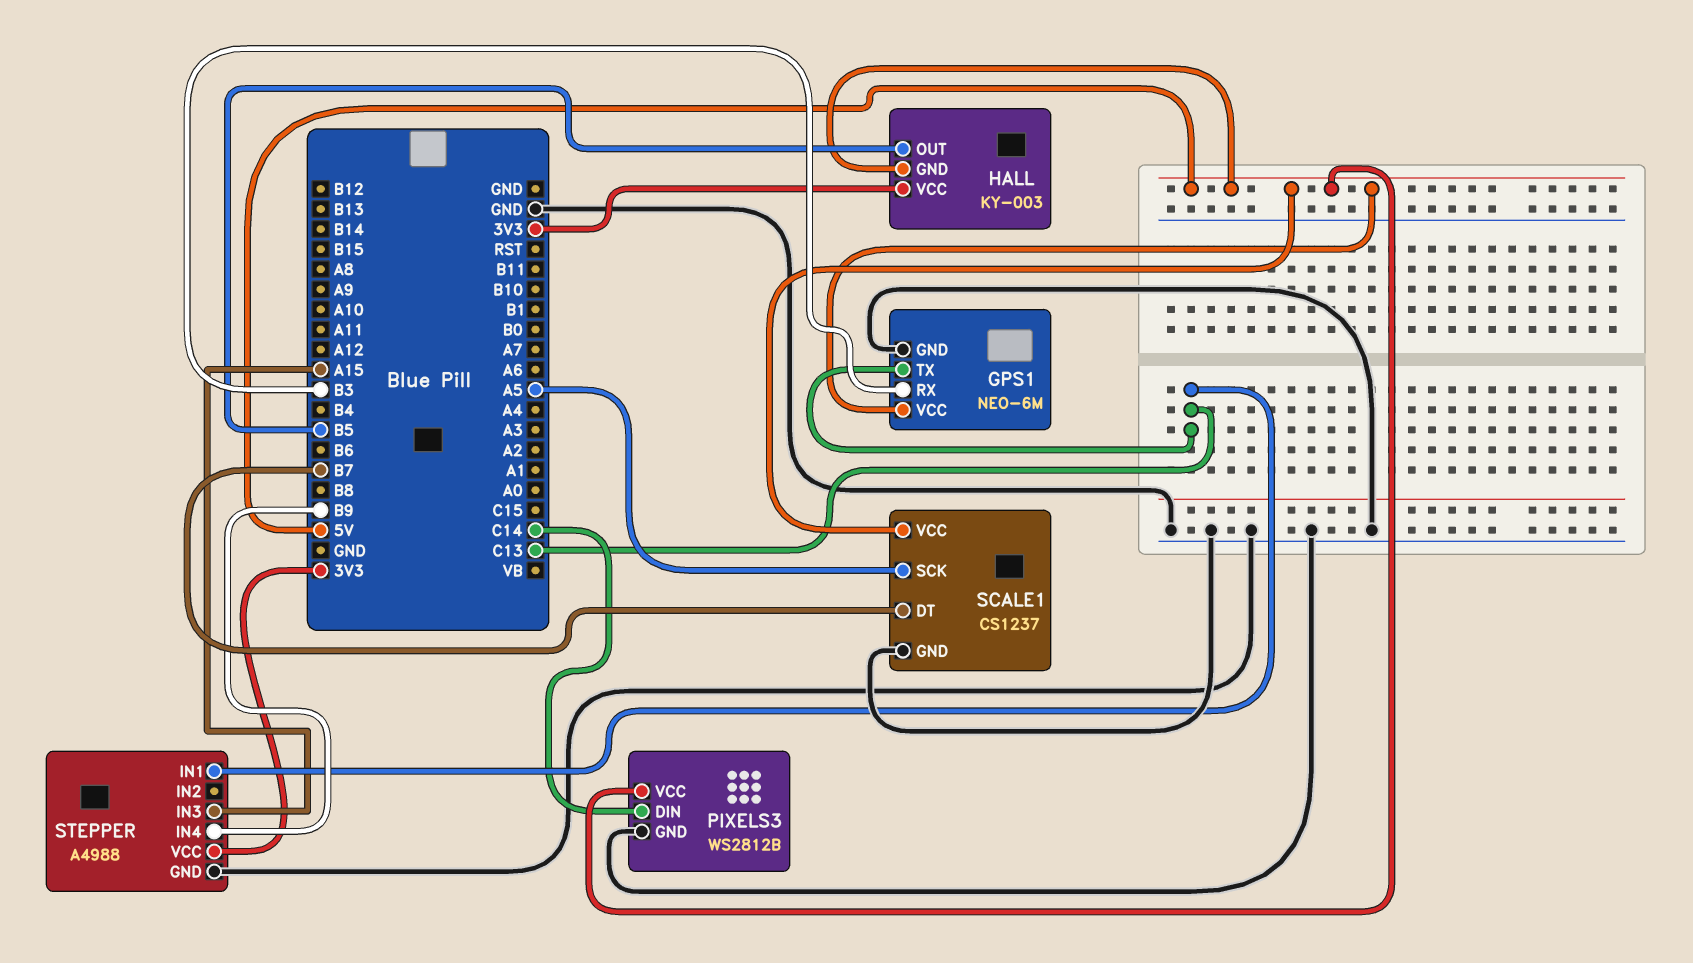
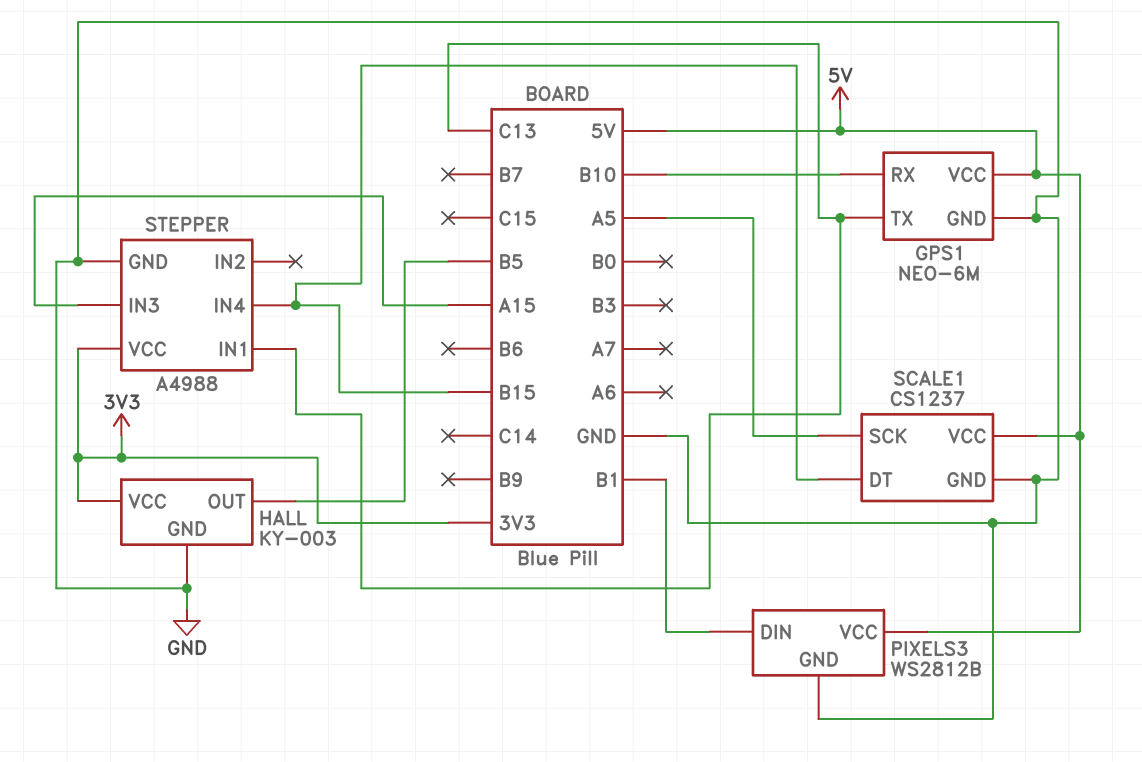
GPS1 pin RX: B3 -> B10
HALL pin GND: 5V -> GND
PIXELS3 pin DIN: C14 -> B1
SCALE1 pin DT: B7 -> B15
STEPPER pin IN4: B9 -> B15

